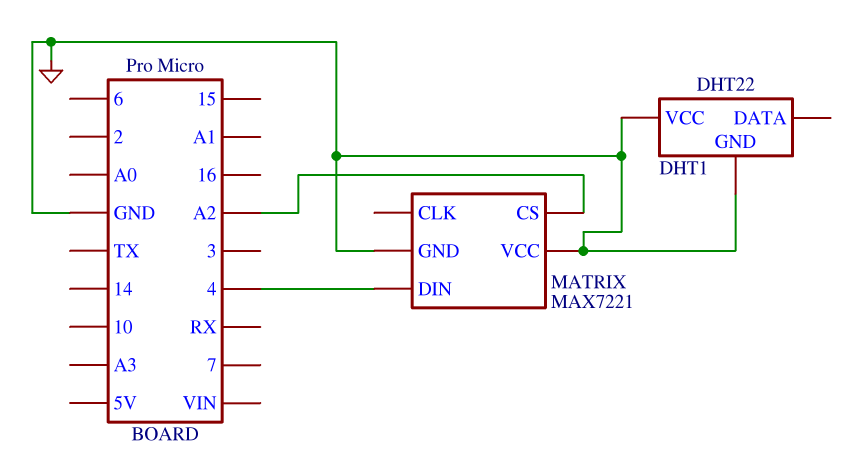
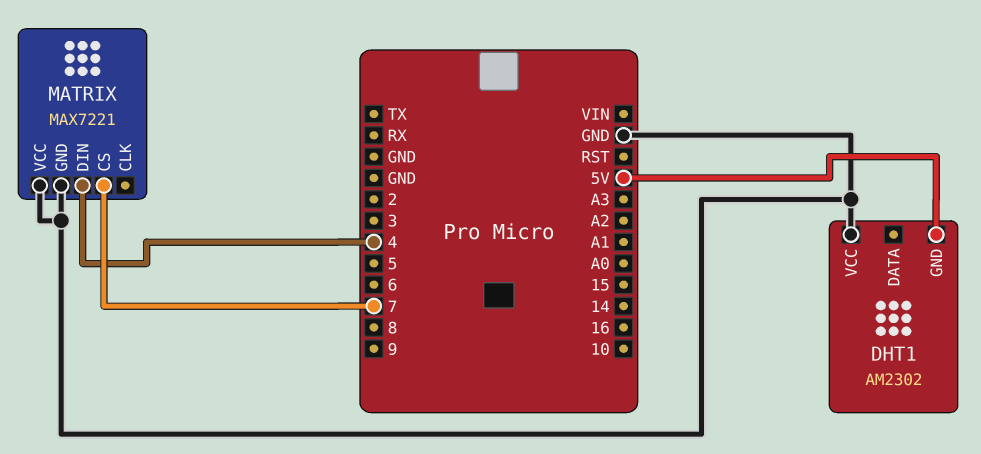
DHT1: DHT22 -> AM2302
DHT1 pin GND: GND -> 5V
MATRIX pin CS: A2 -> 7

